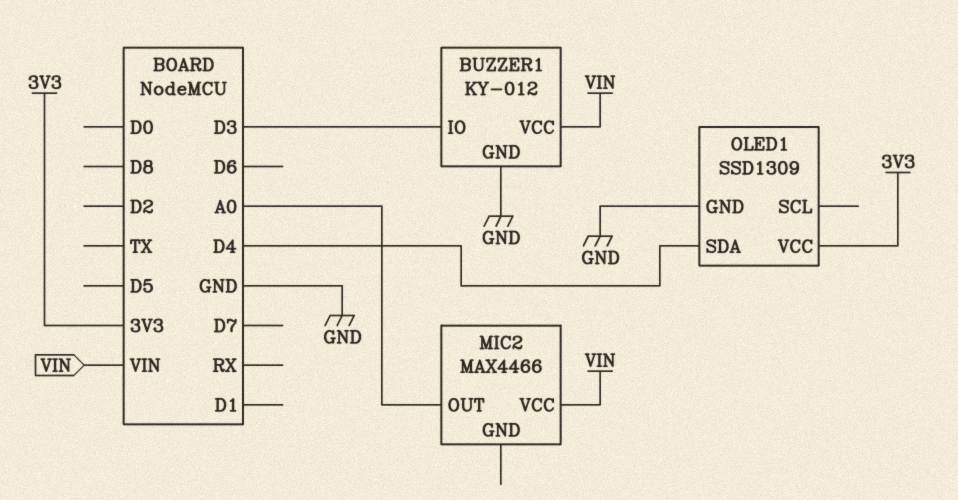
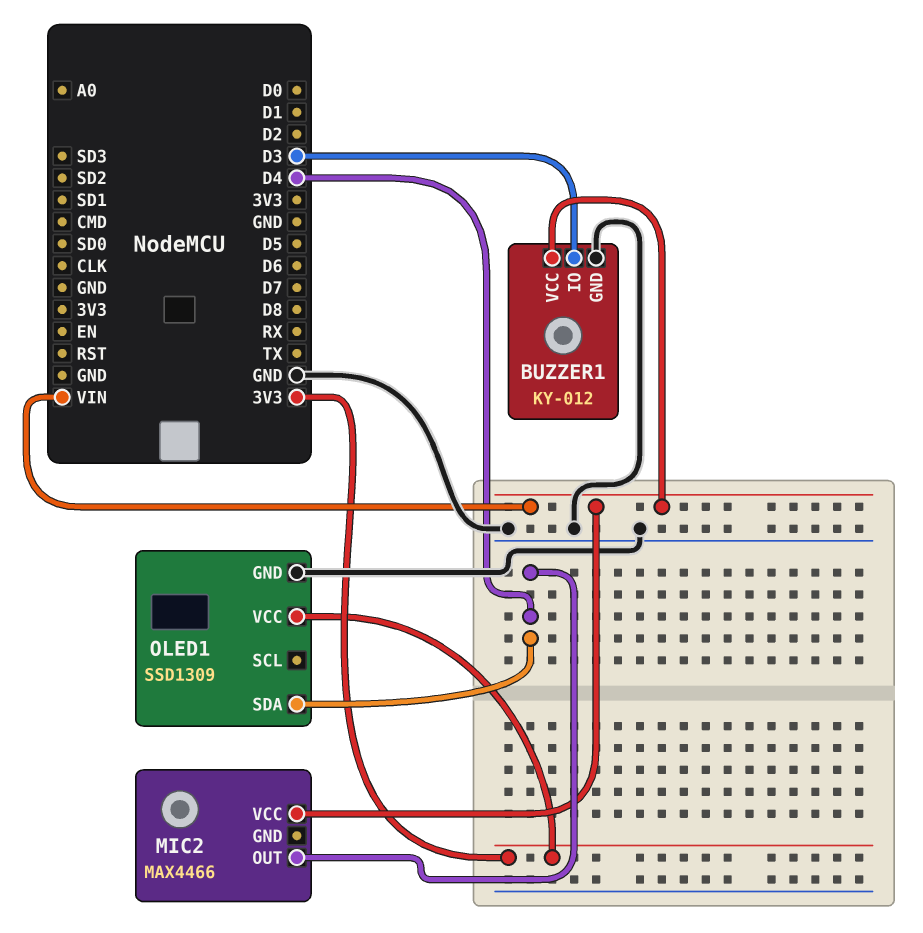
MIC2 pin OUT: A0 -> D4

